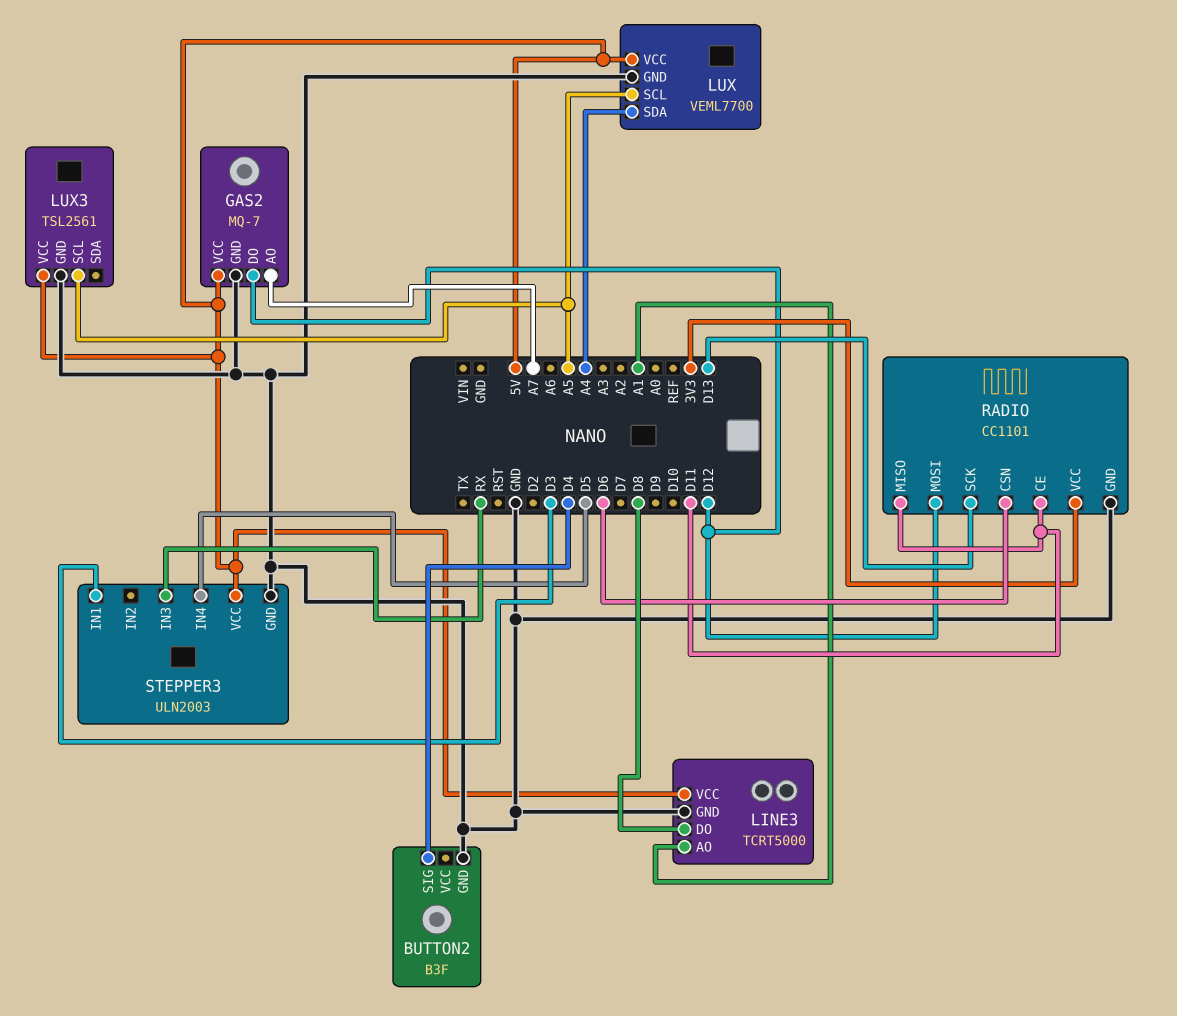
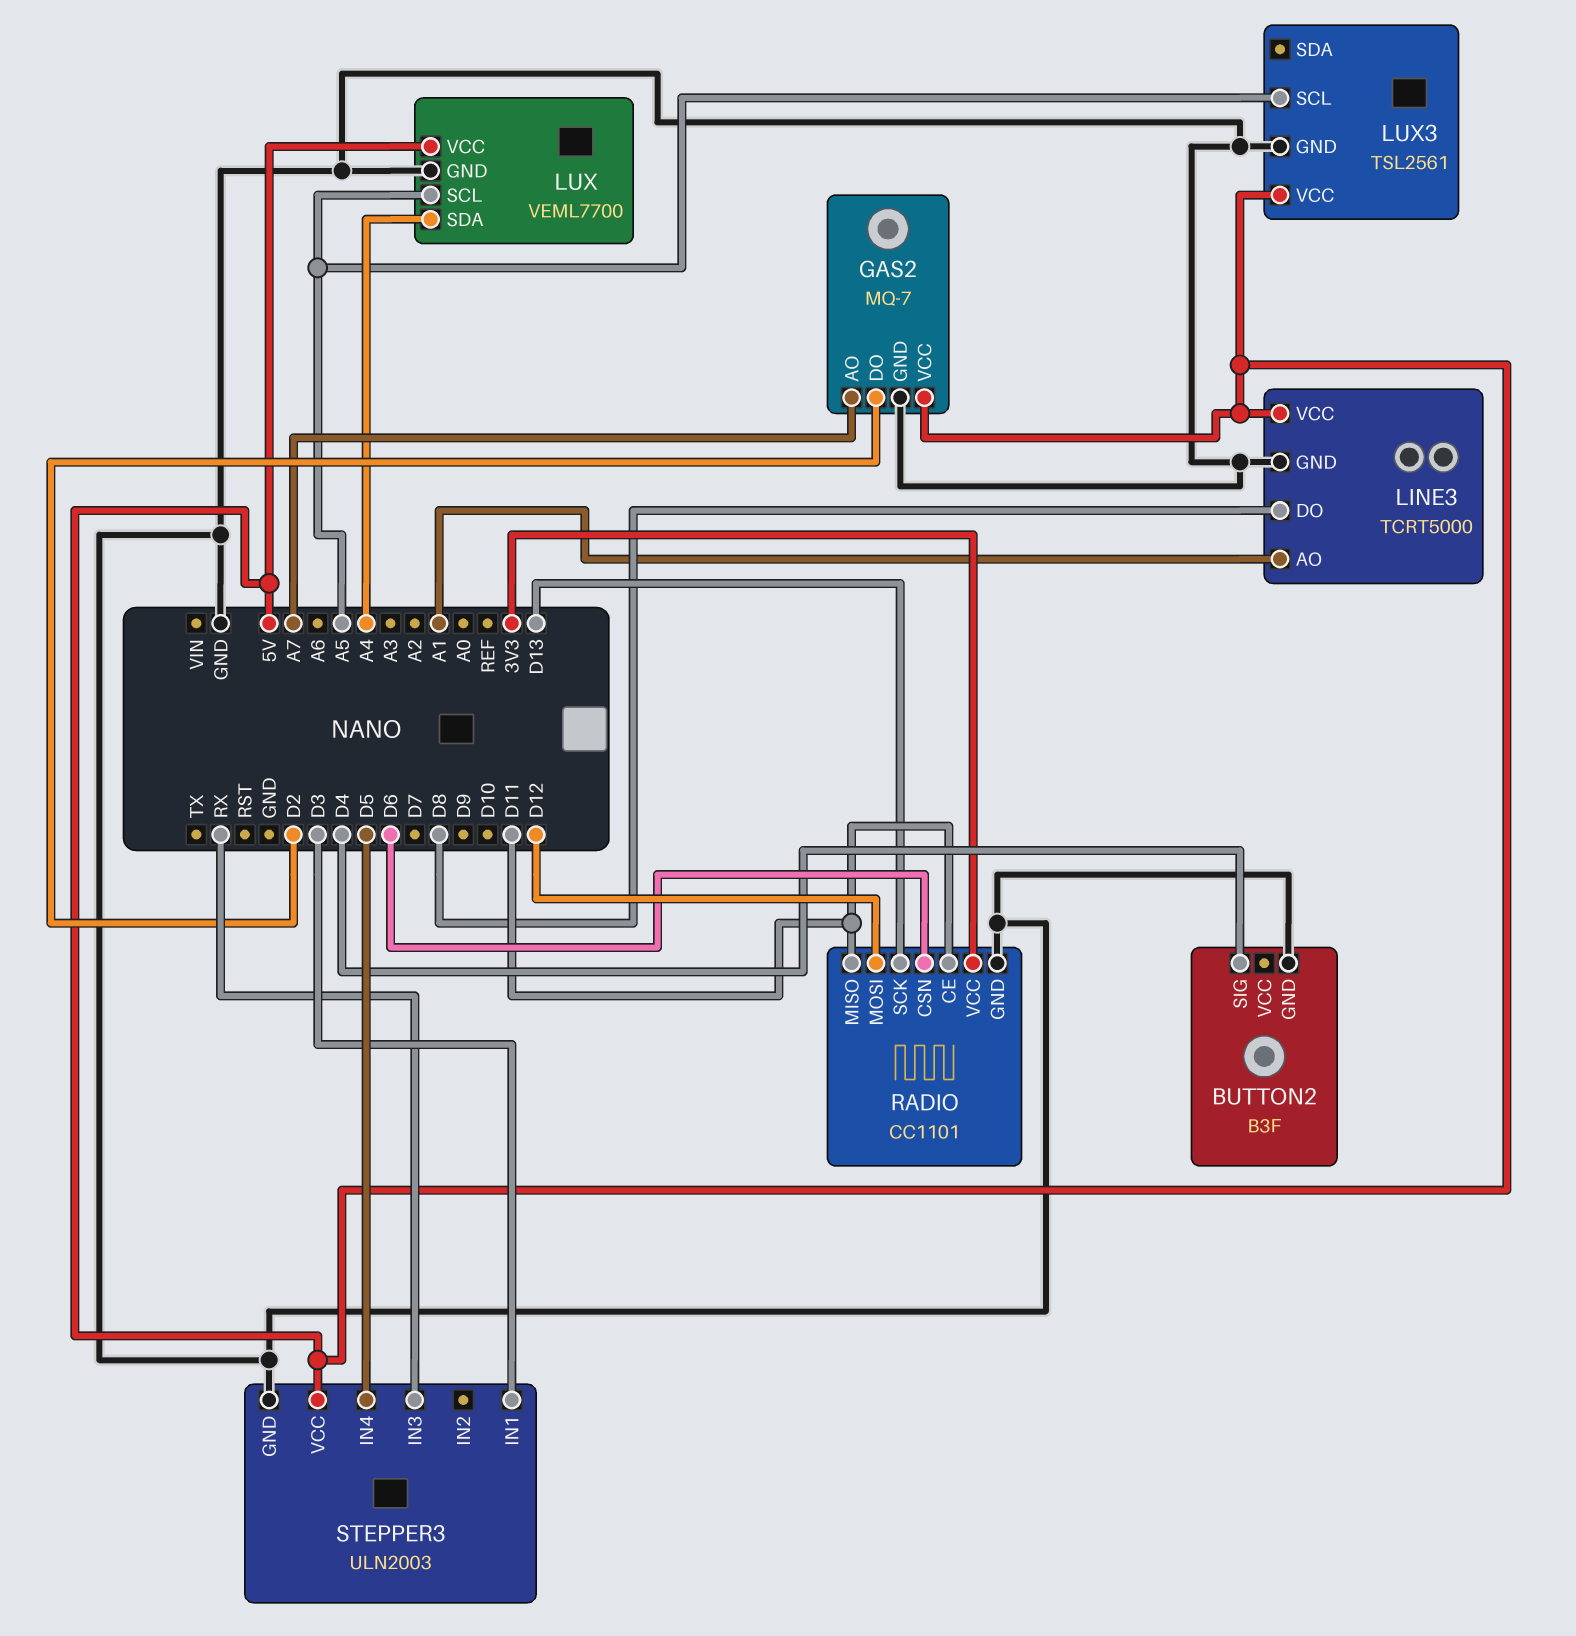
GAS2 pin DO: D12 -> D2

